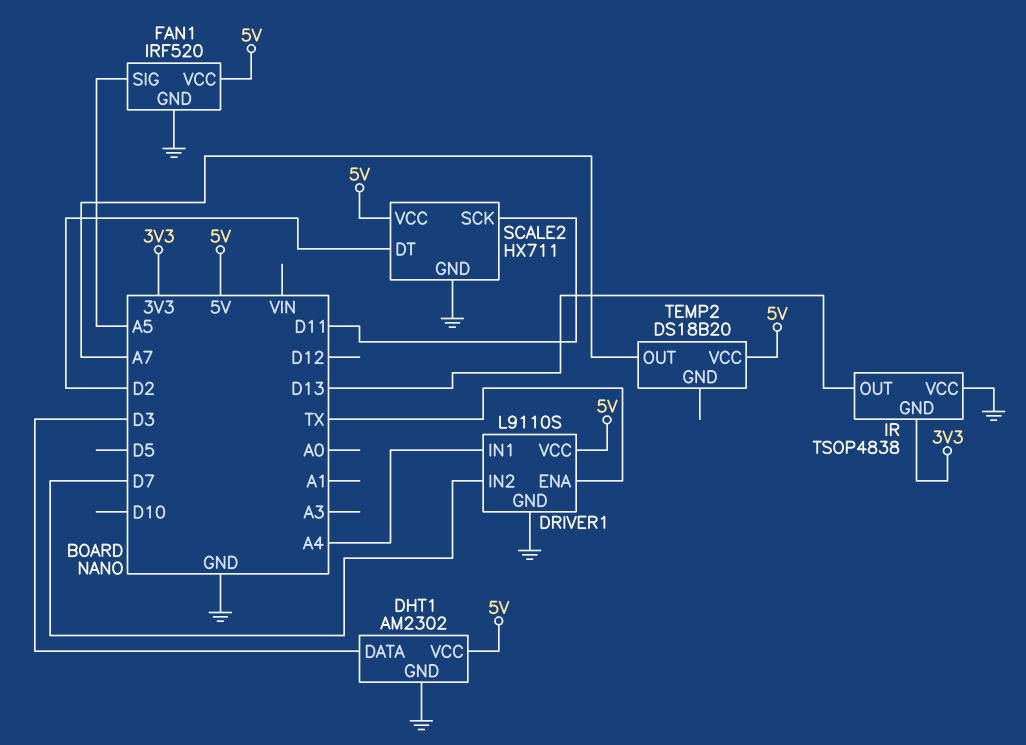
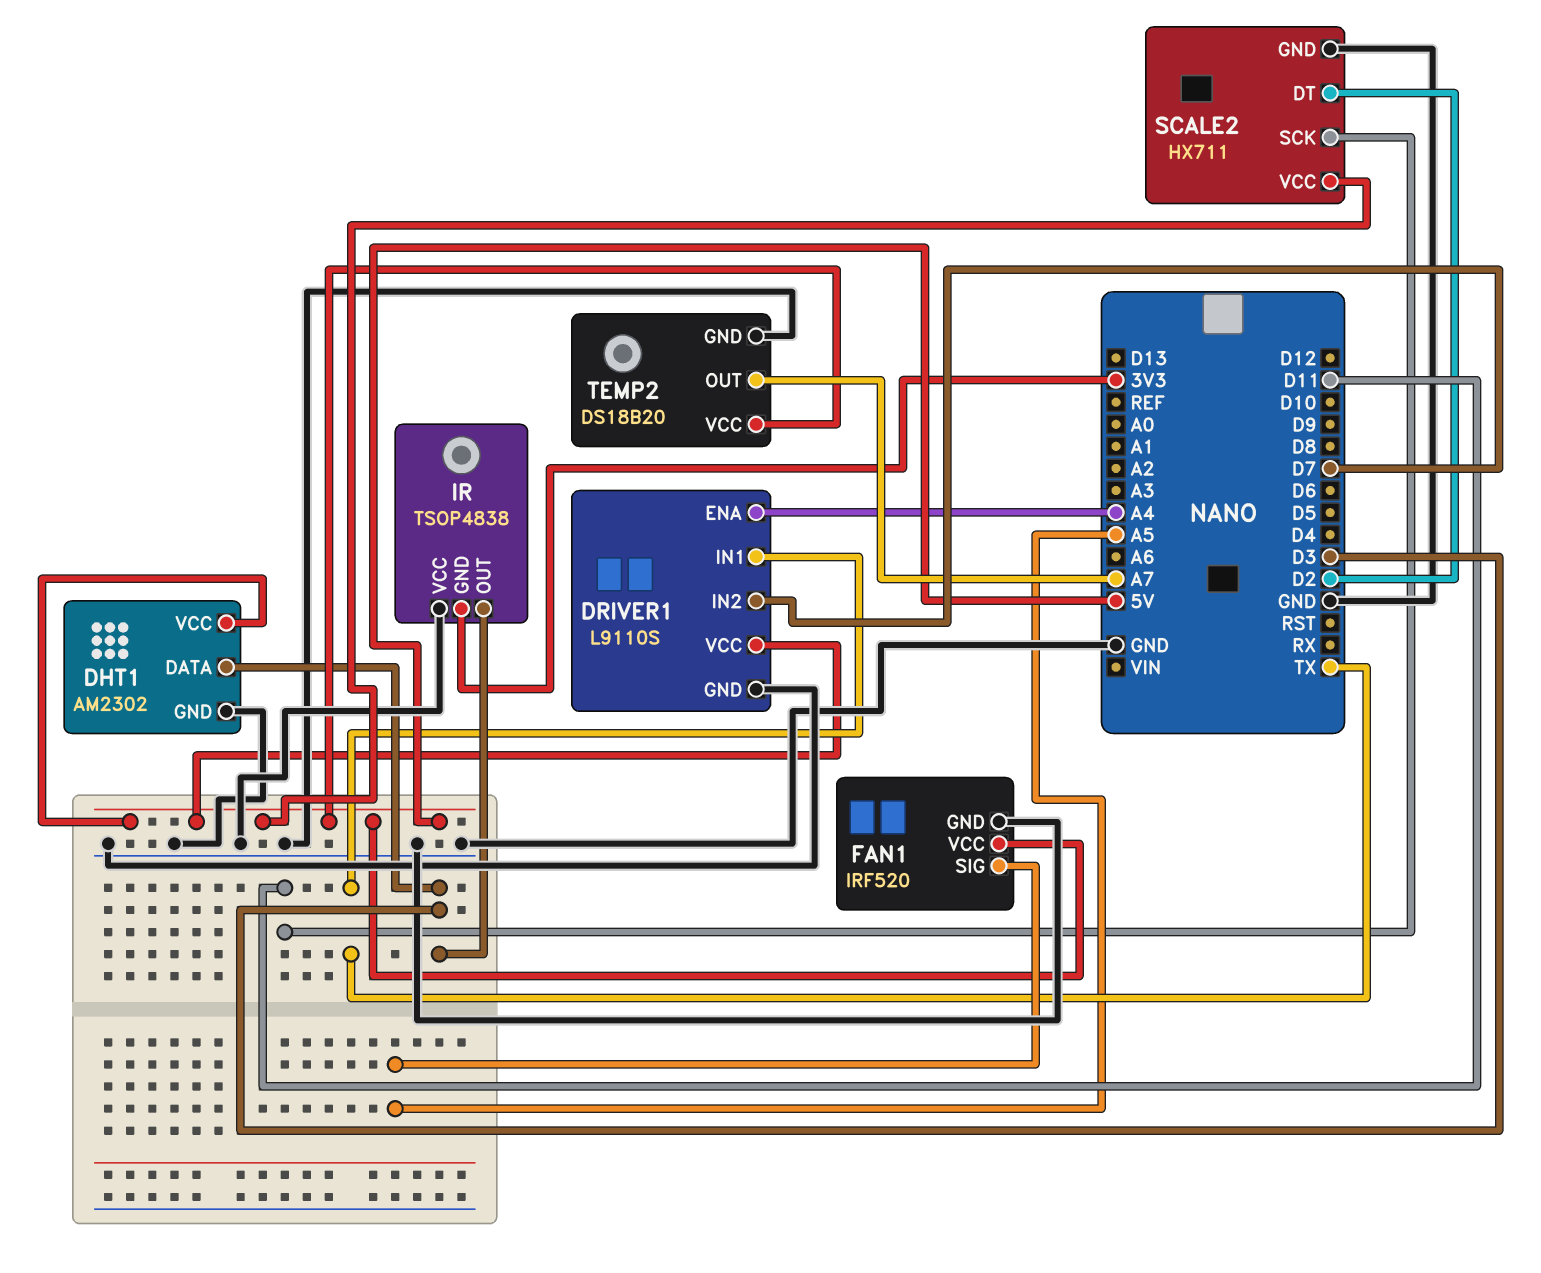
DRIVER1 pin ENA: TX -> A4
DRIVER1 pin IN1: A4 -> TX
IR pin OUT: D13 -> D3
TEMP2 pin GND: none -> GND

